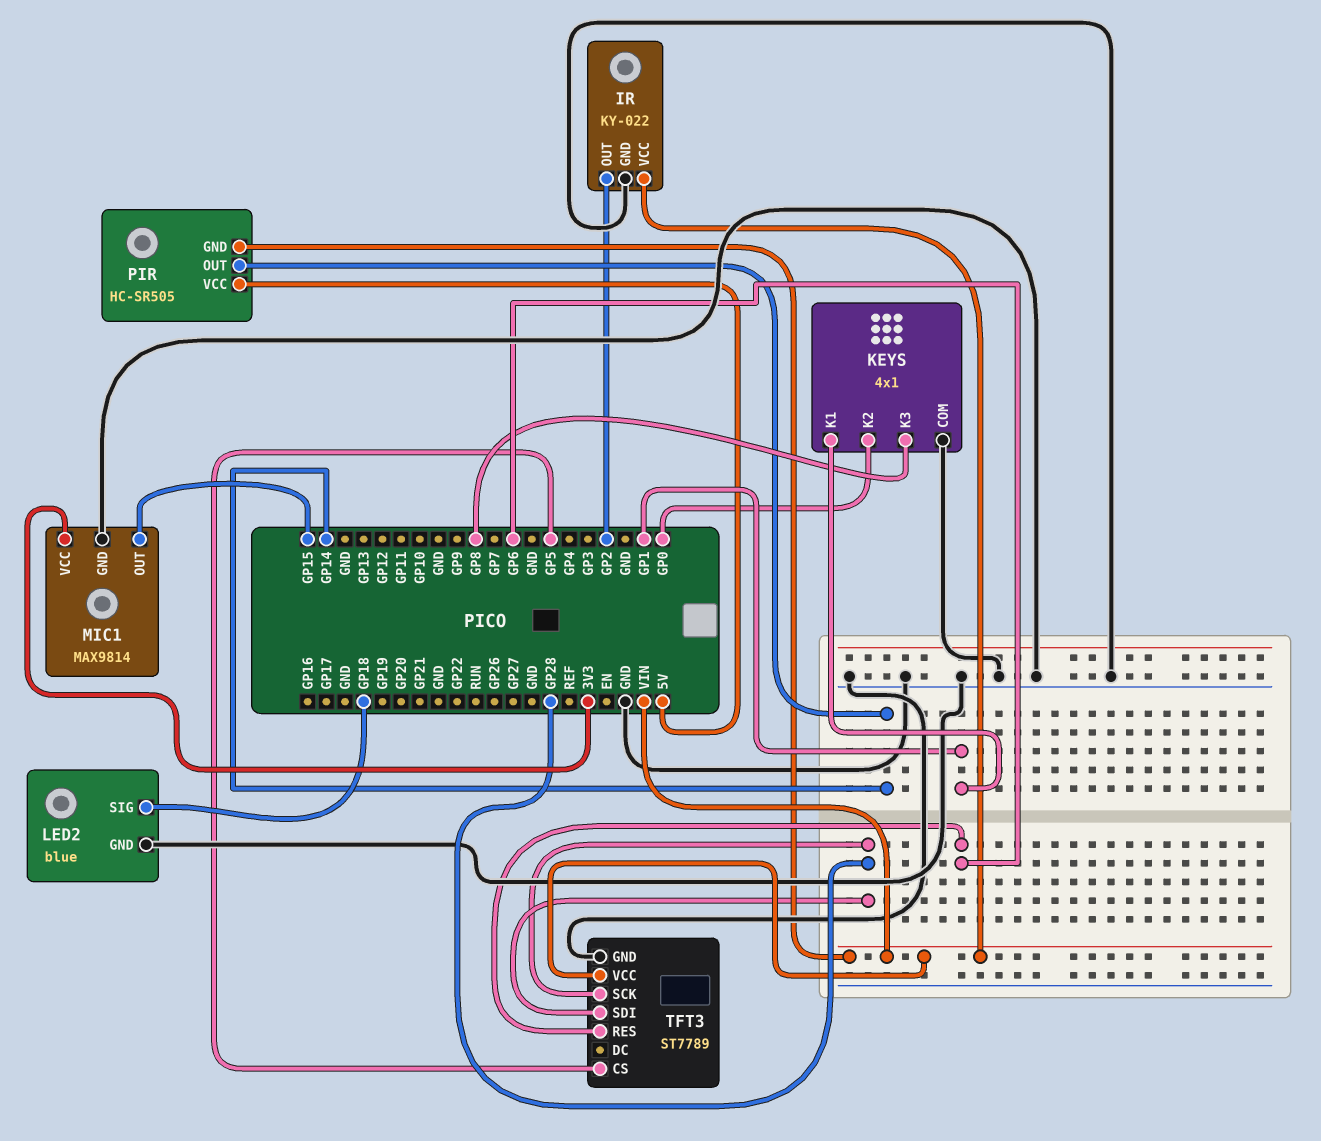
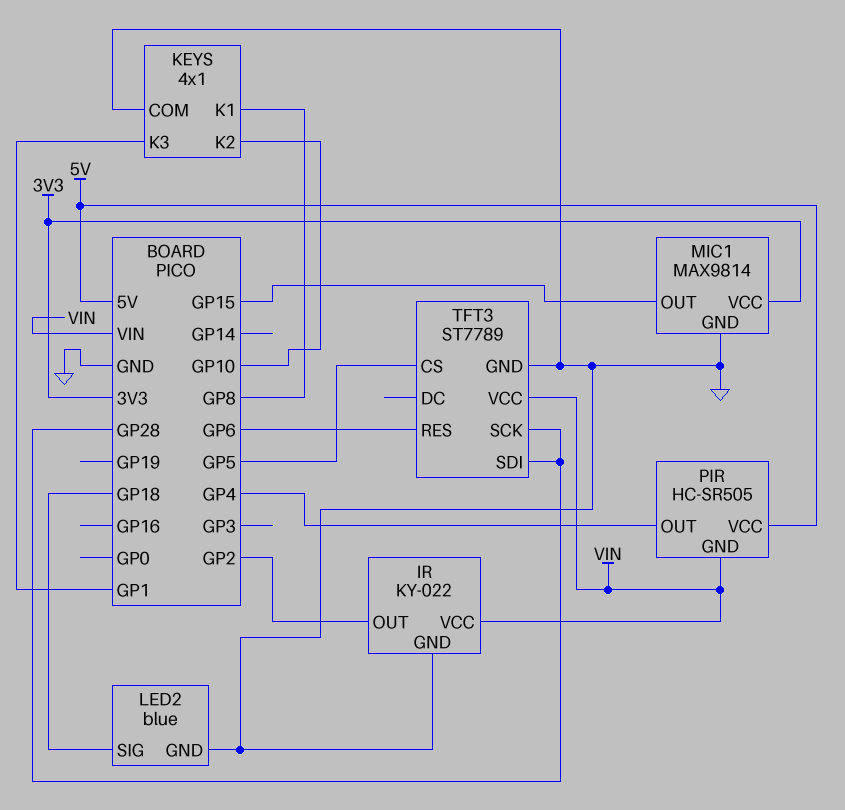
KEYS pin K1: GP1 -> GP8
KEYS pin K2: GP0 -> GP10
KEYS pin K3: GP8 -> GP1
PIR pin OUT: GP14 -> GP4

